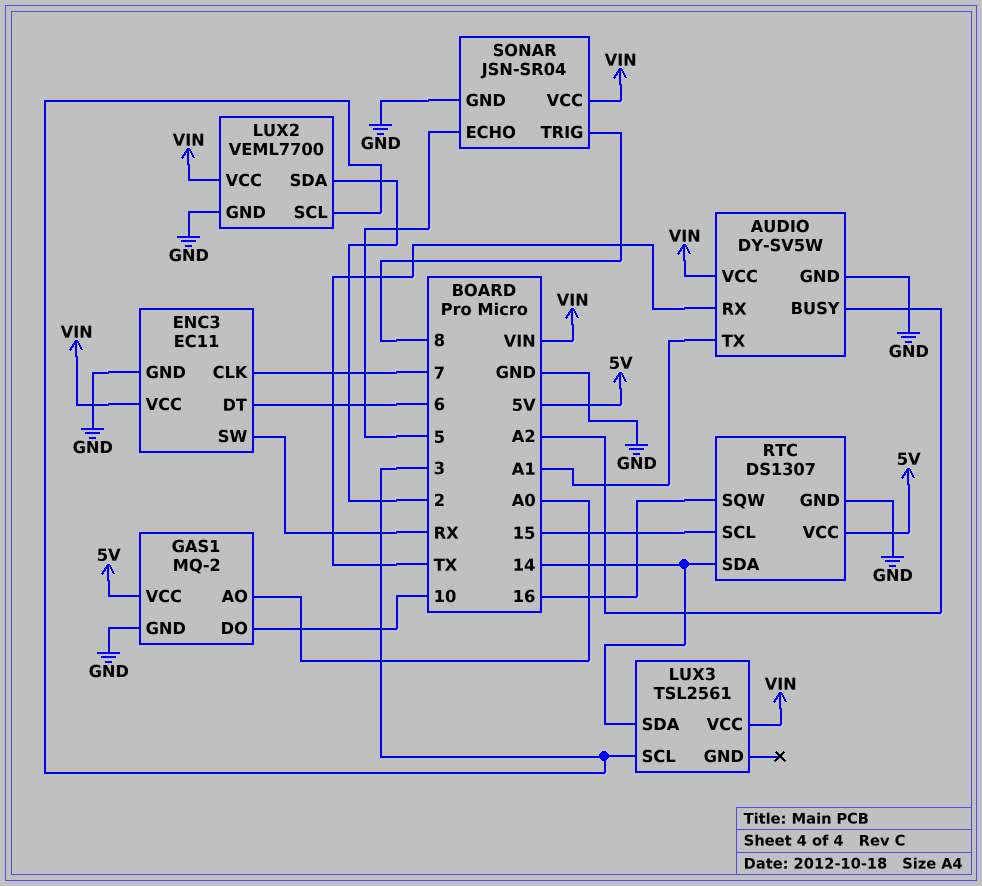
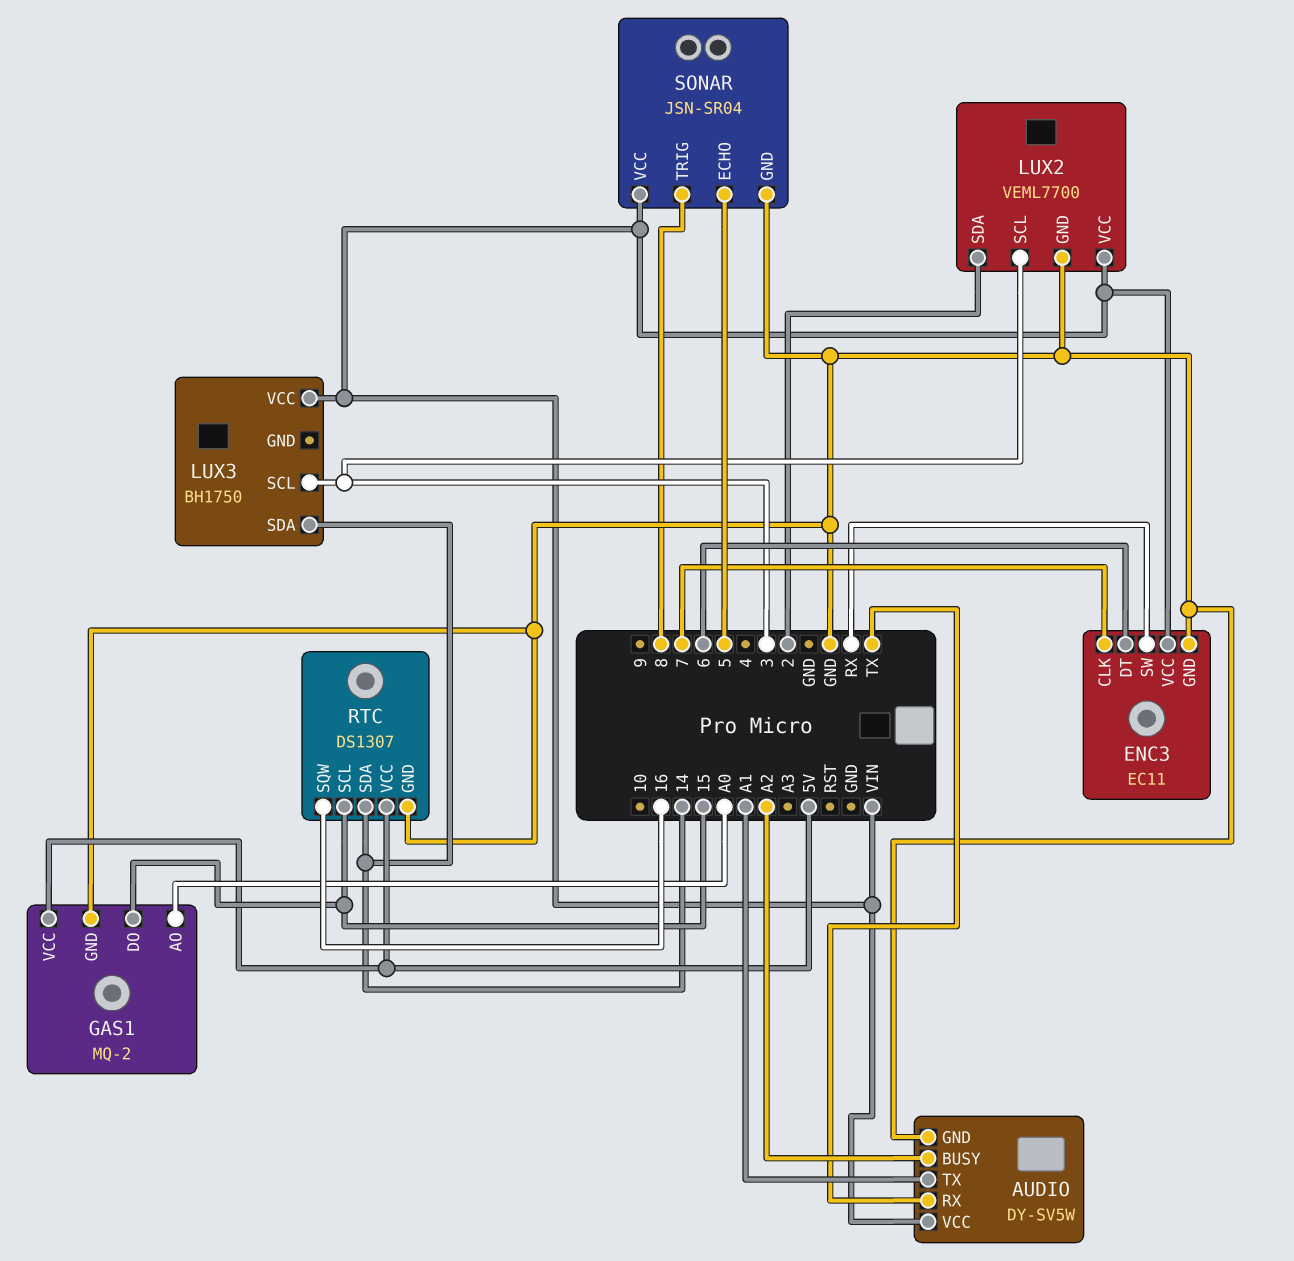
GAS1 pin DO: 10 -> 15
LUX3: TSL2561 -> BH1750

